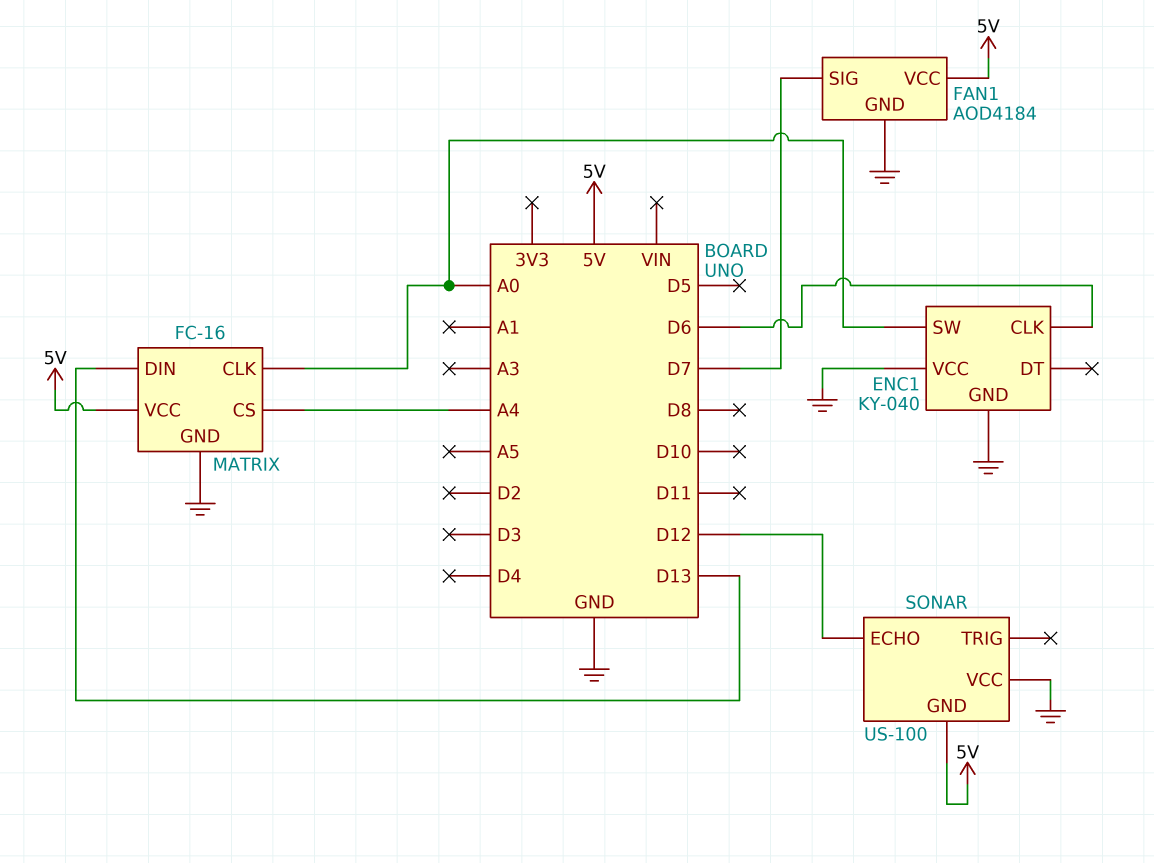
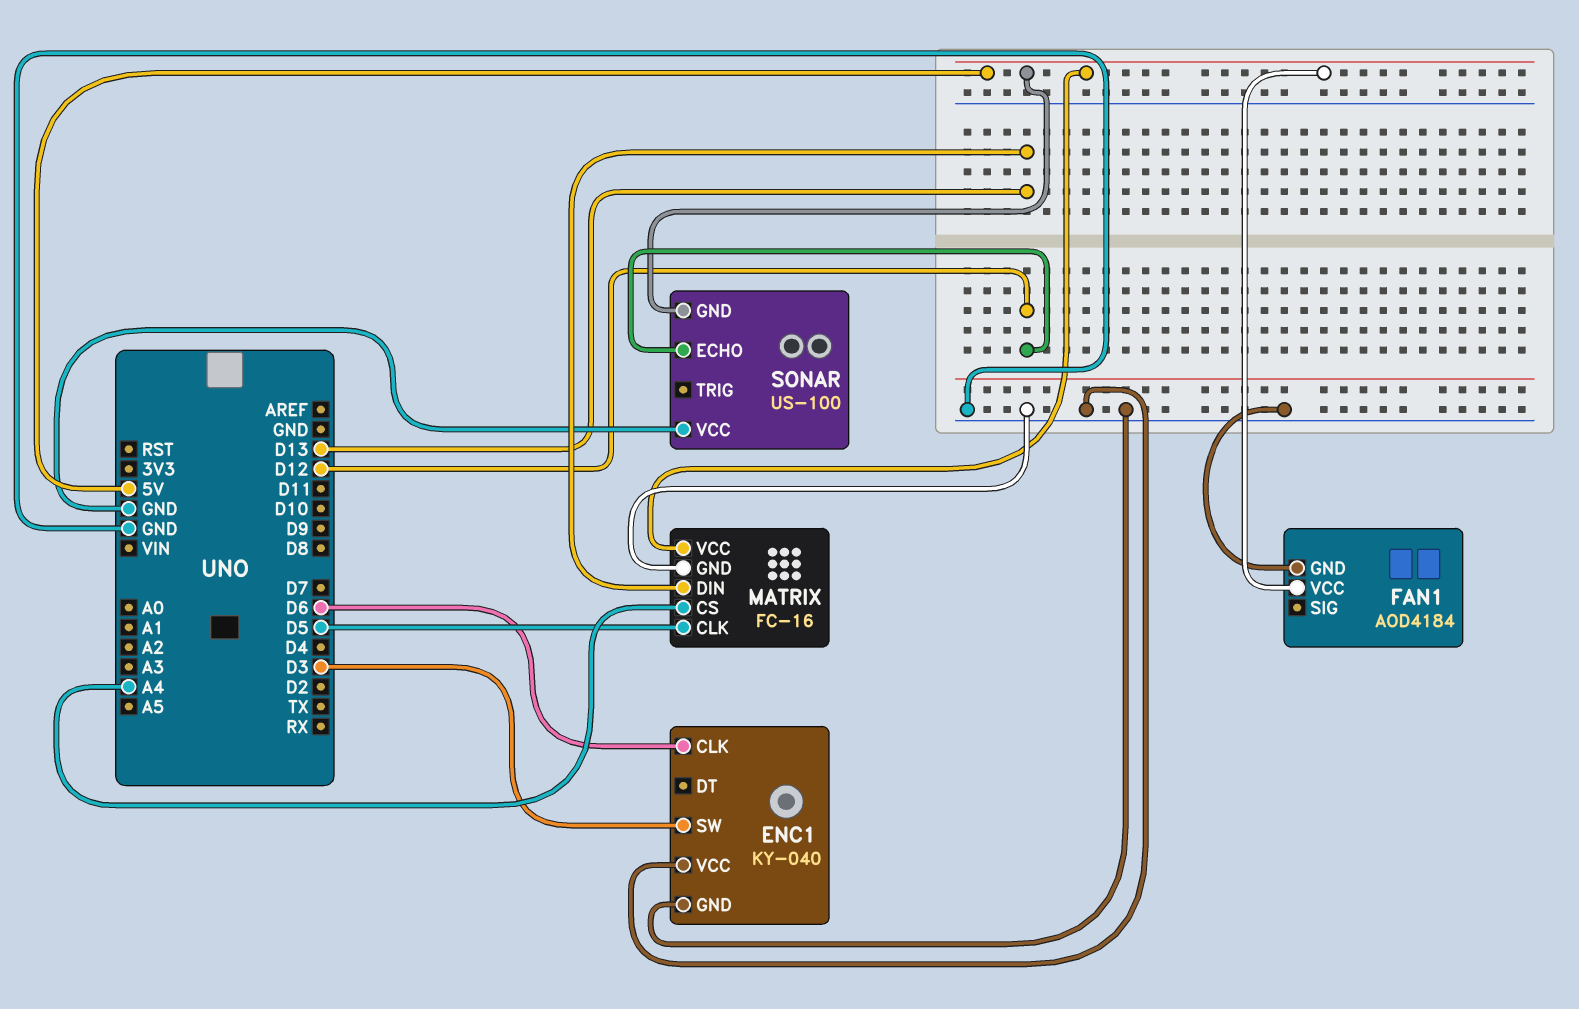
ENC1 pin SW: A0 -> D3
FAN1 pin SIG: D7 -> none
MATRIX pin CLK: A0 -> D5

